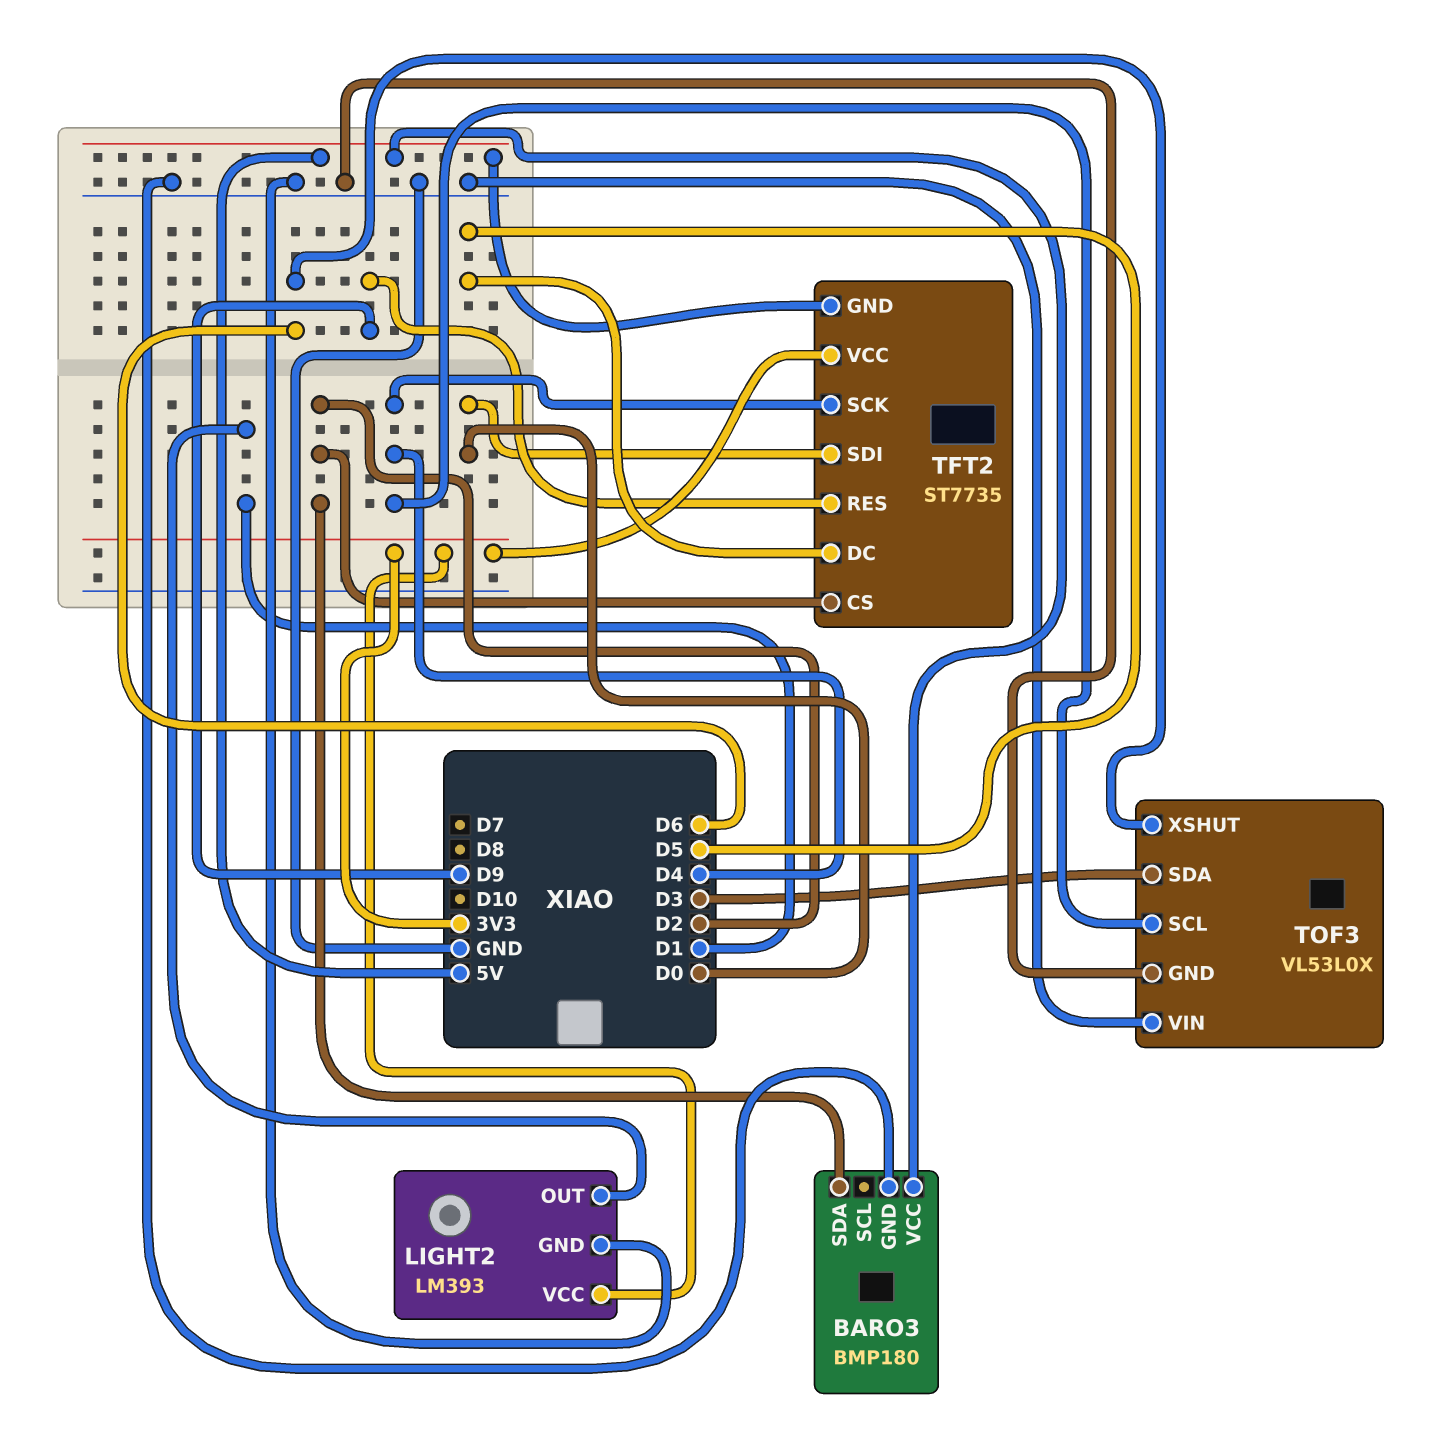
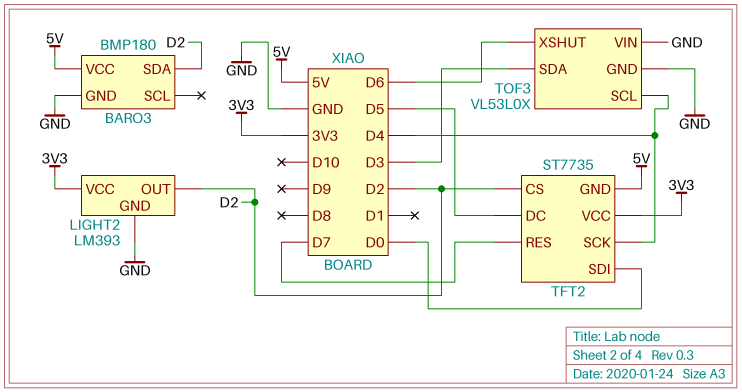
LIGHT2 pin OUT: D1 -> D2
TFT2 pin RES: D9 -> D7

